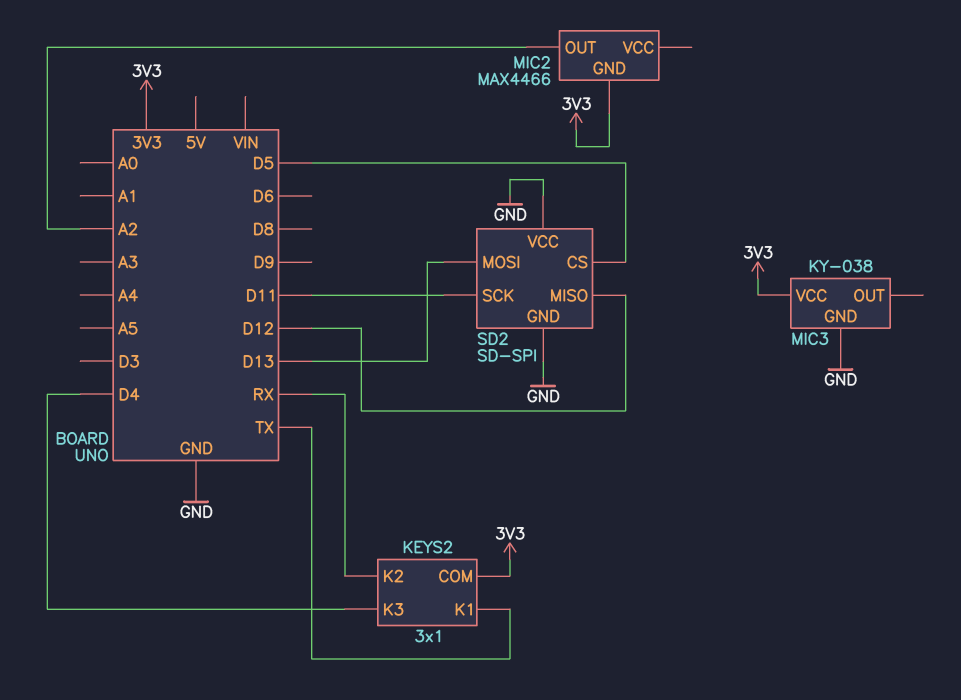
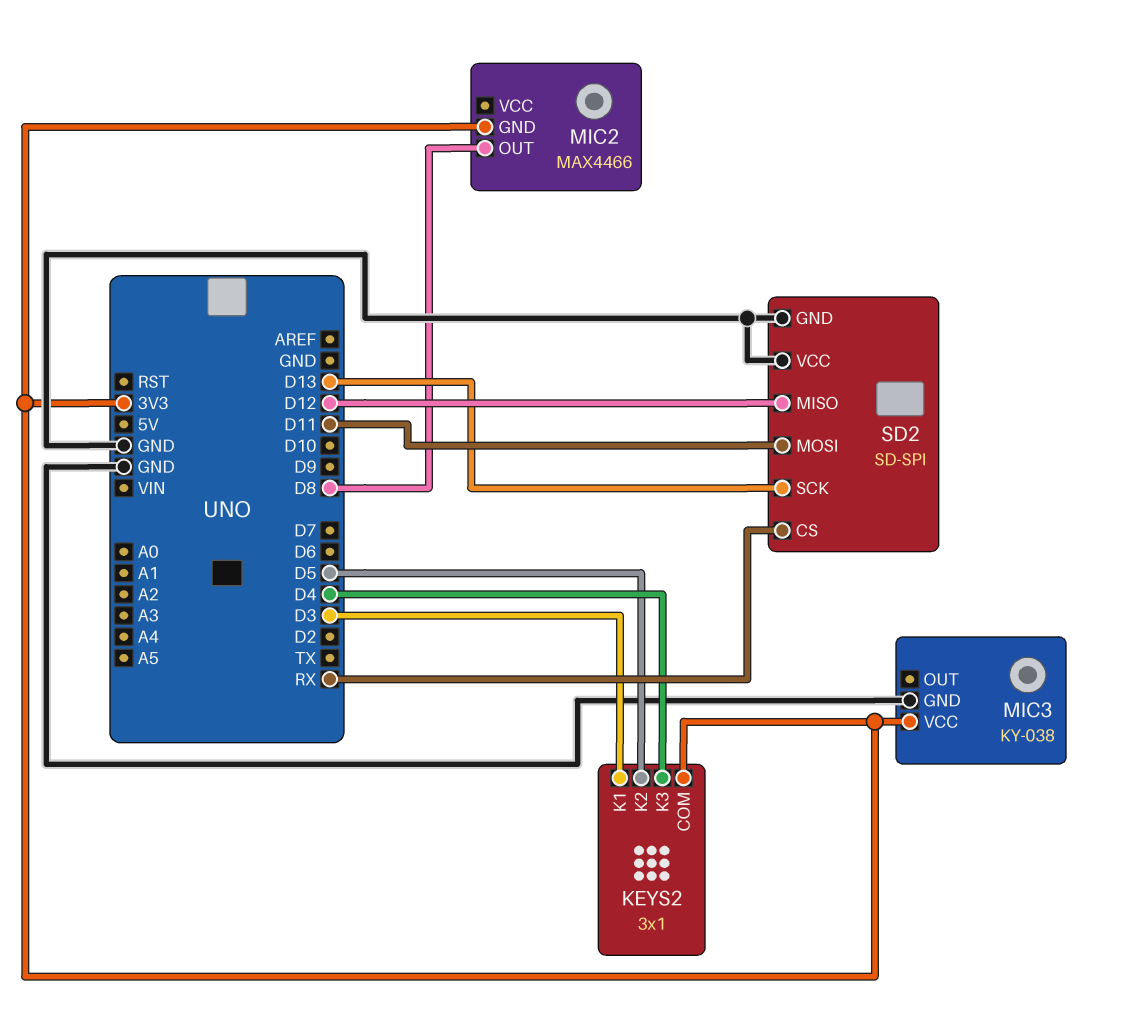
KEYS2 pin K1: TX -> D3
KEYS2 pin K2: RX -> D5
MIC2 pin OUT: A2 -> D8
SD2 pin CS: D5 -> RX
SD2 pin MOSI: D13 -> D11
SD2 pin SCK: D11 -> D13

